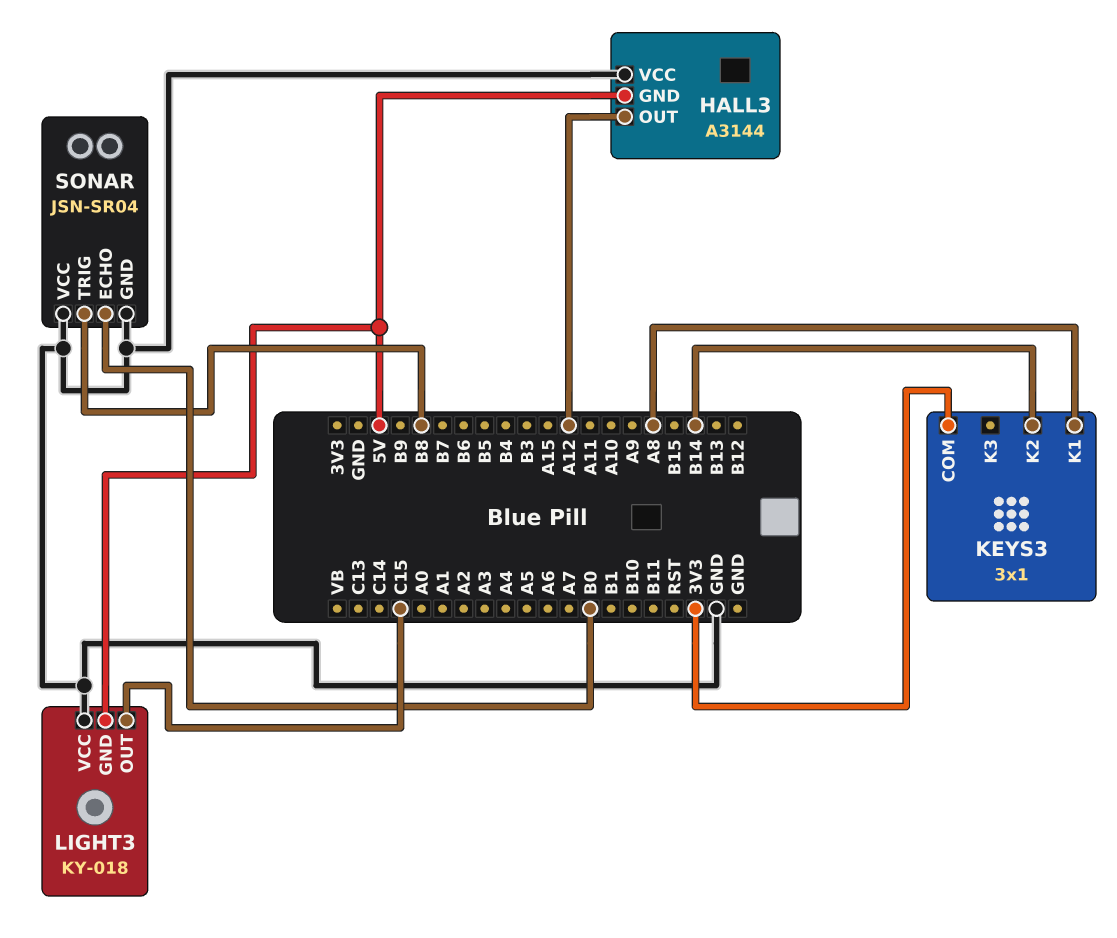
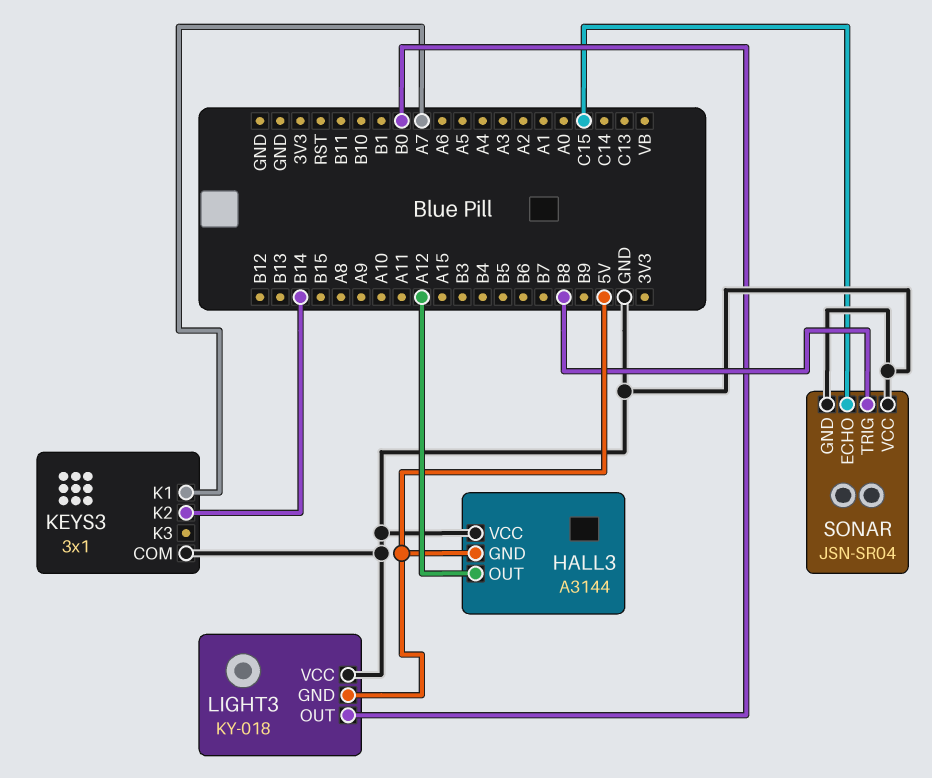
KEYS3 pin COM: 3V3 -> GND
KEYS3 pin K1: A8 -> A7
LIGHT3 pin OUT: C15 -> B0
SONAR pin ECHO: B0 -> C15

